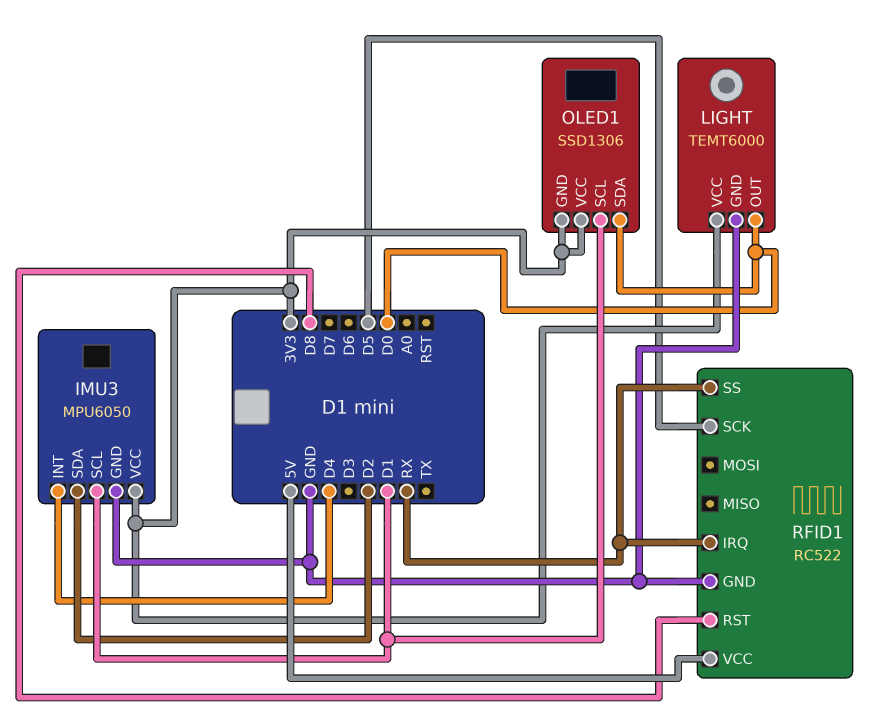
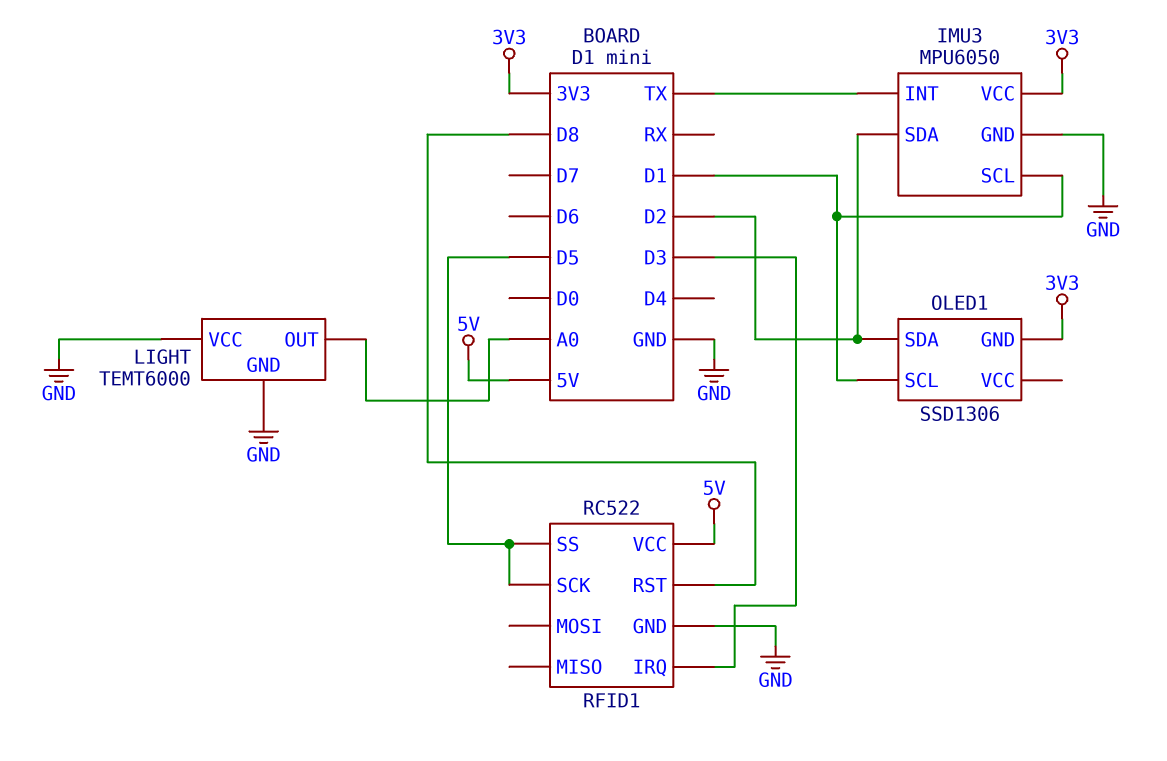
IMU3 pin INT: D4 -> TX
LIGHT pin OUT: D0 -> A0
LIGHT pin VCC: 3V3 -> GND
OLED1 pin SDA: D0 -> D2
OLED1 pin VCC: 3V3 -> none
RFID1 pin IRQ: RX -> D3
RFID1 pin SS: RX -> D5

